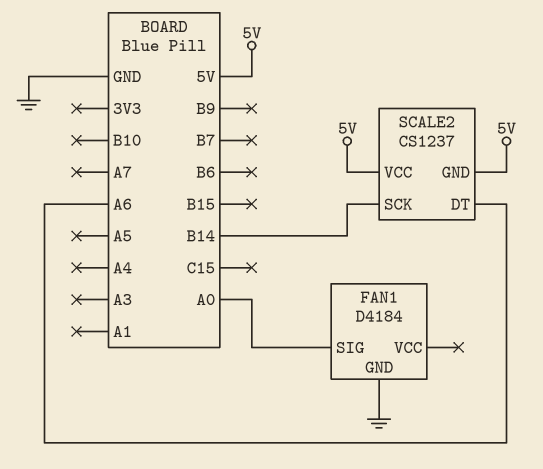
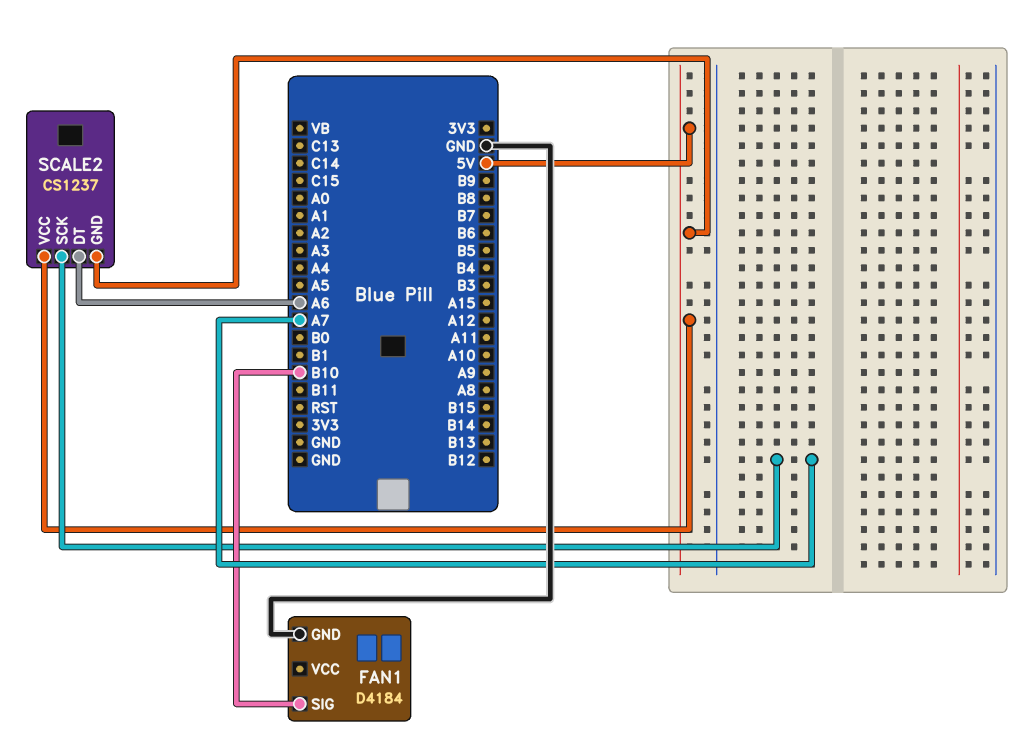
FAN1 pin SIG: A0 -> B10
SCALE2 pin SCK: B14 -> A7

